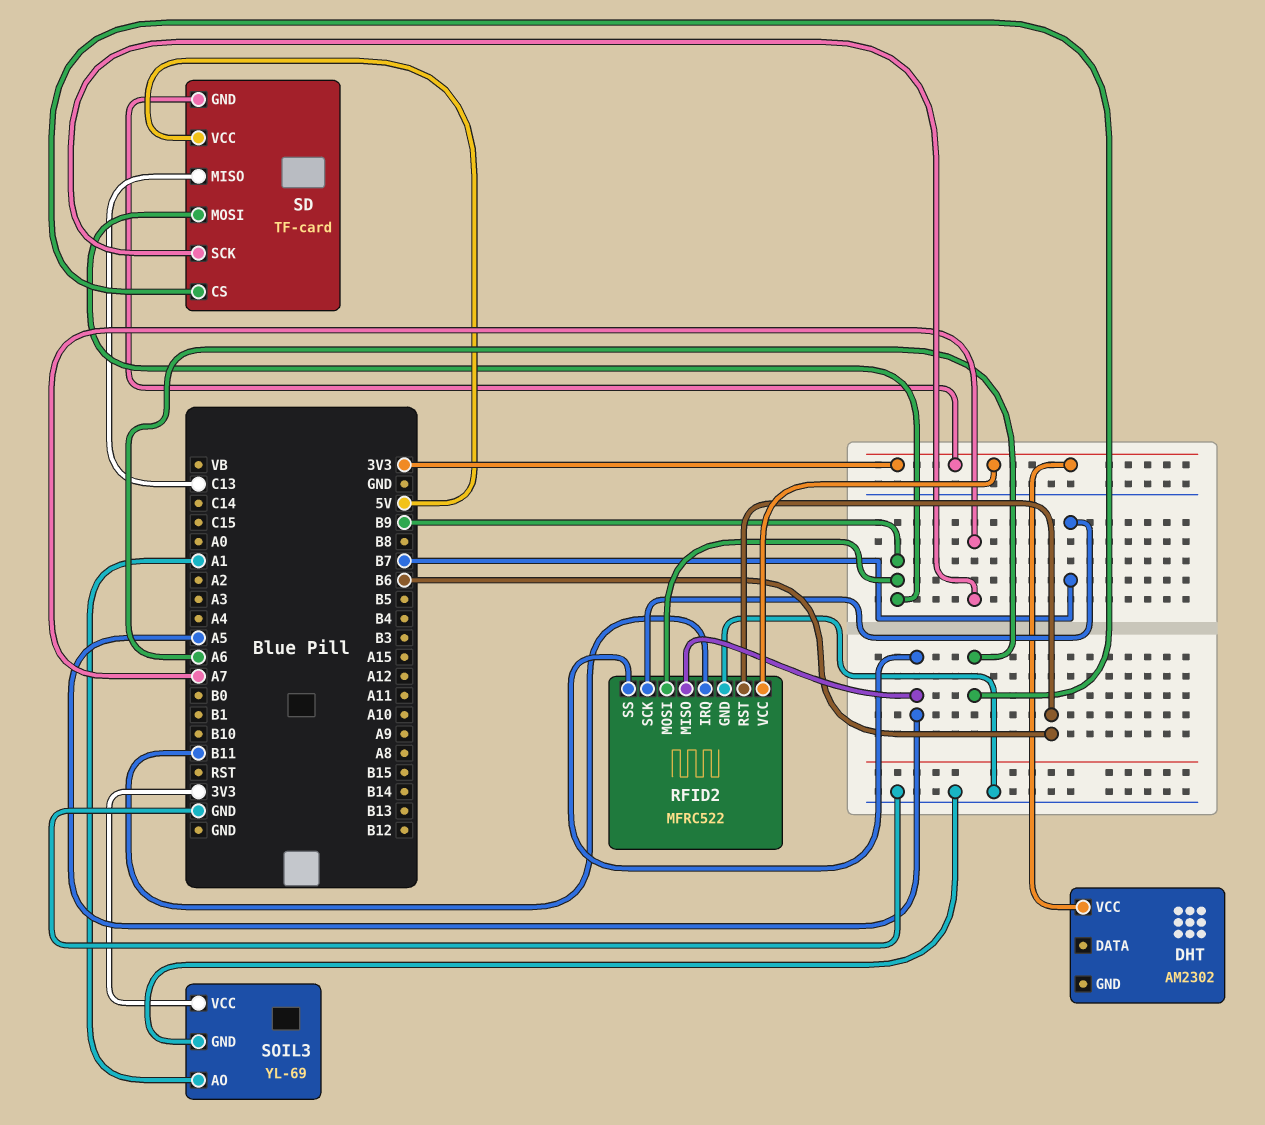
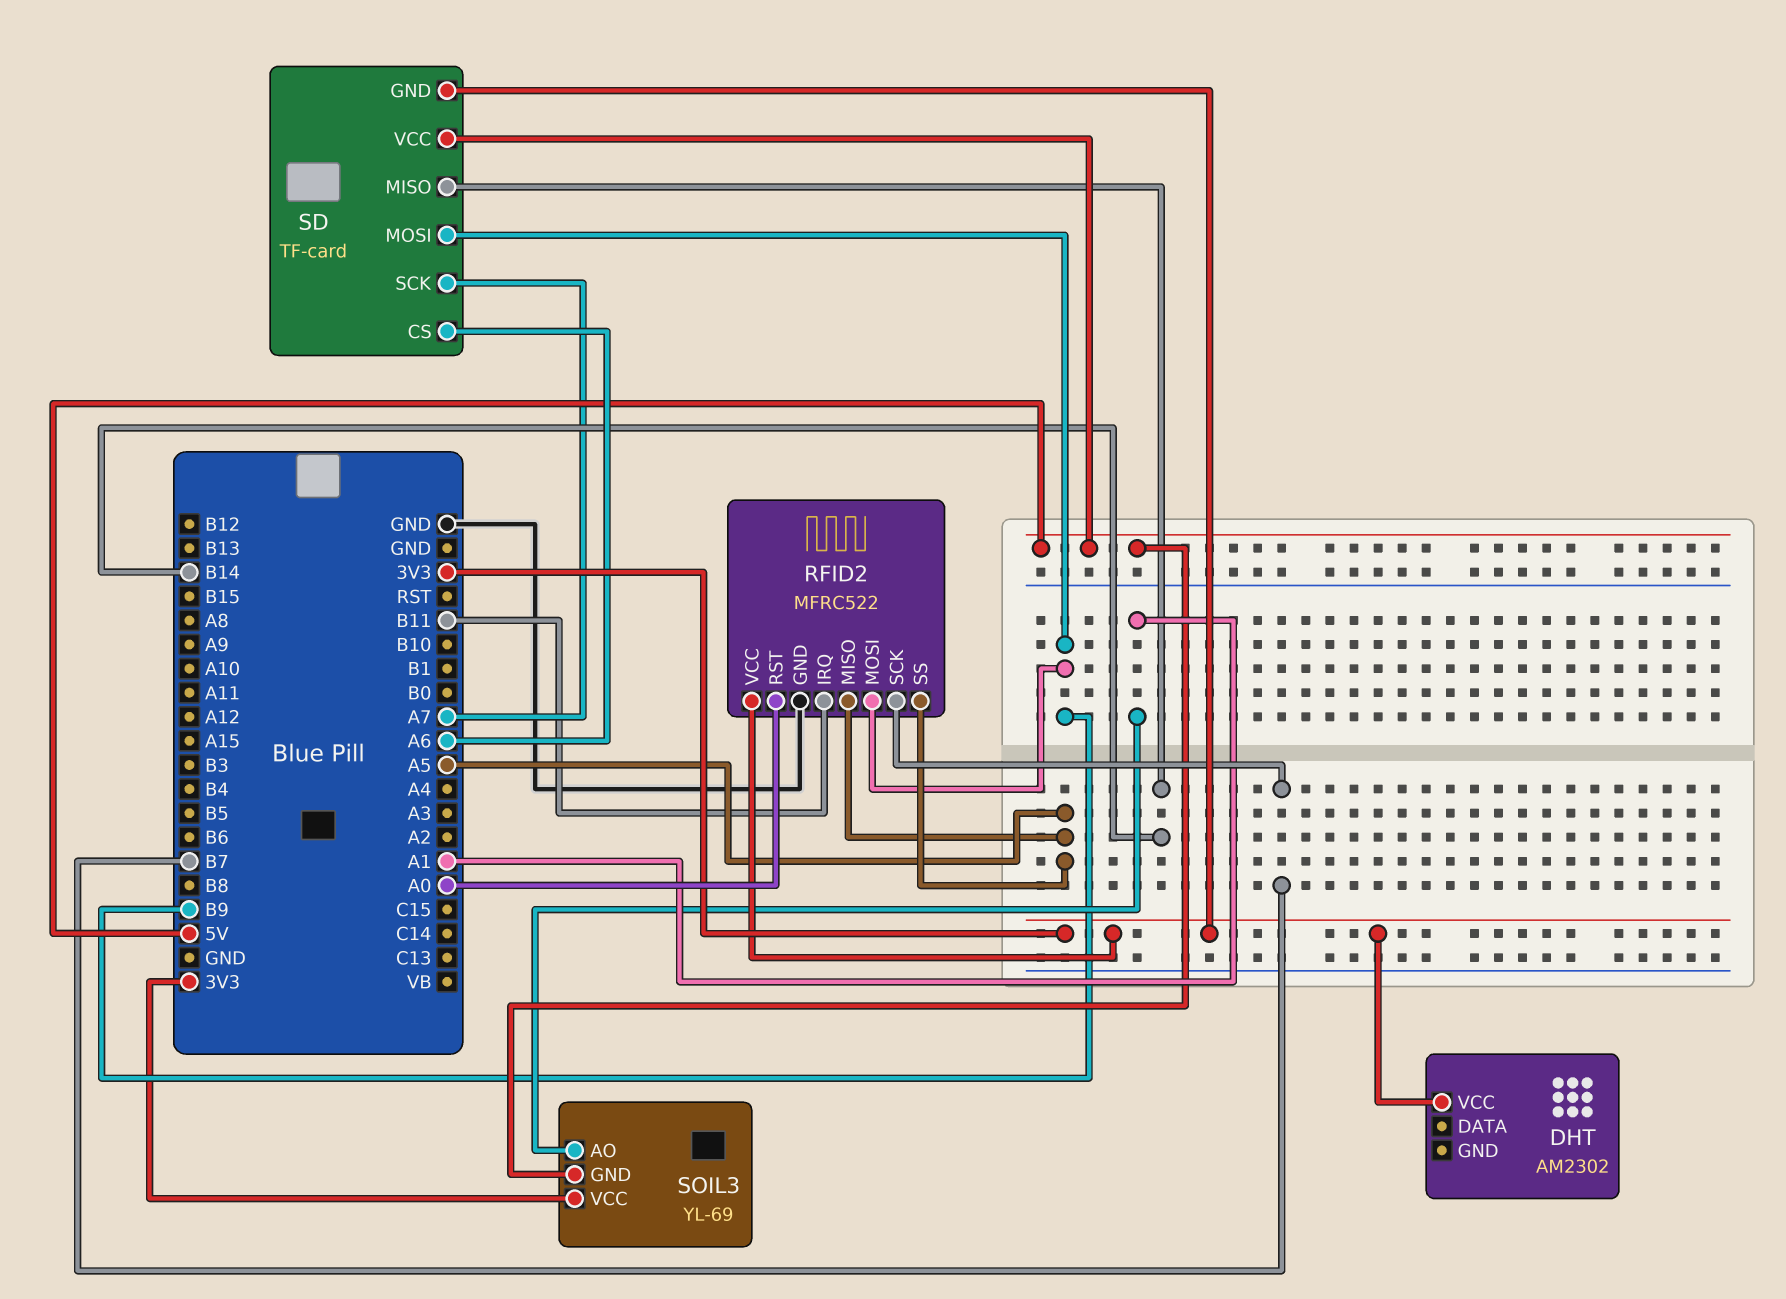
RFID2 pin RST: B6 -> A0
SD pin MISO: C13 -> B14
SOIL3 pin GND: GND -> 5V

